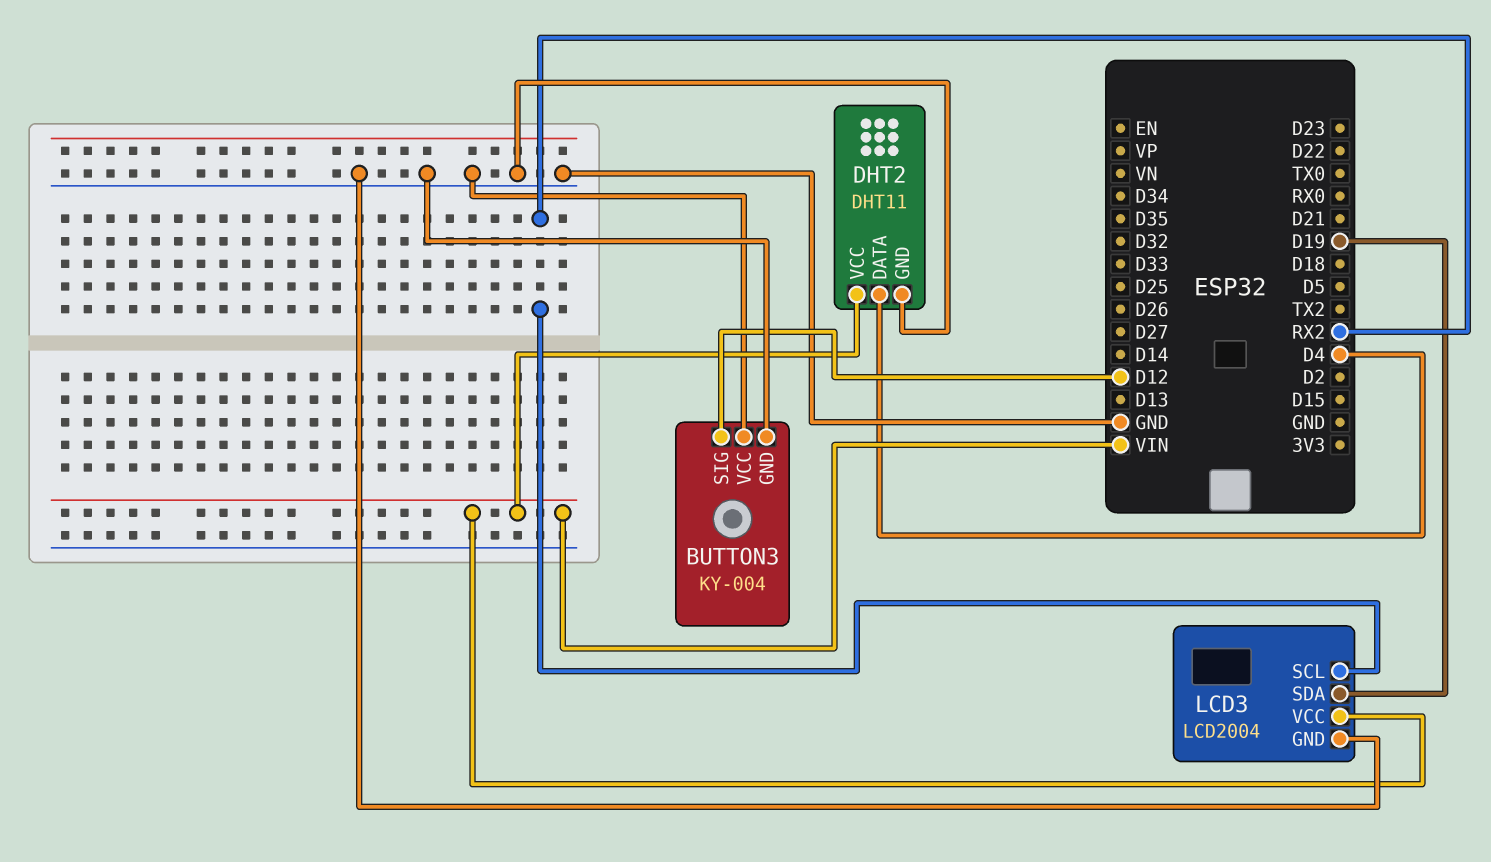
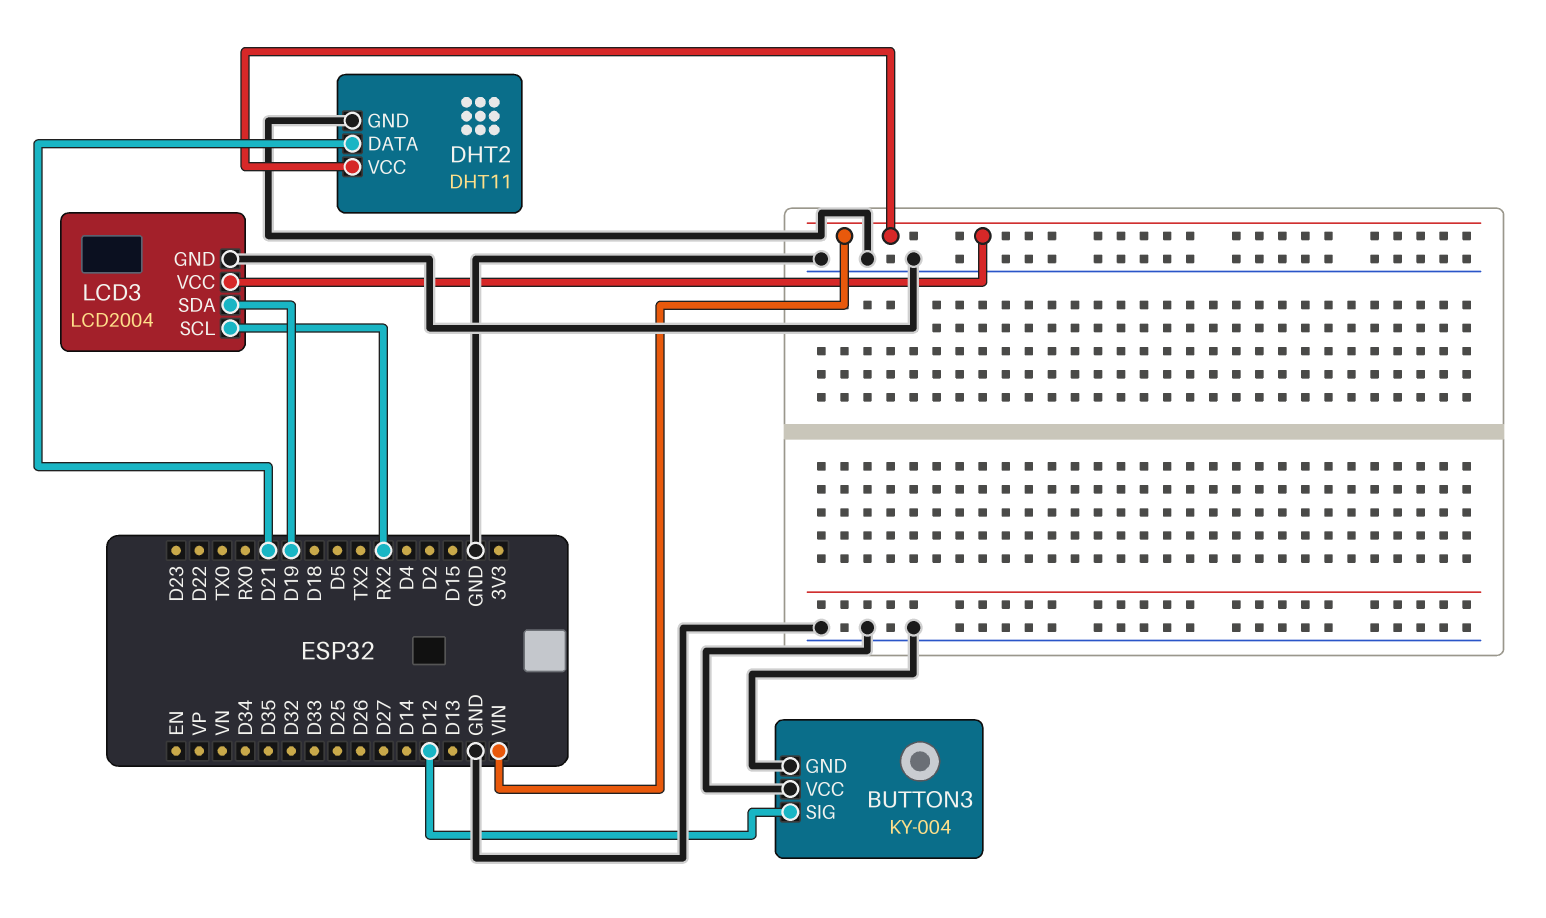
DHT2 pin DATA: D4 -> D21

